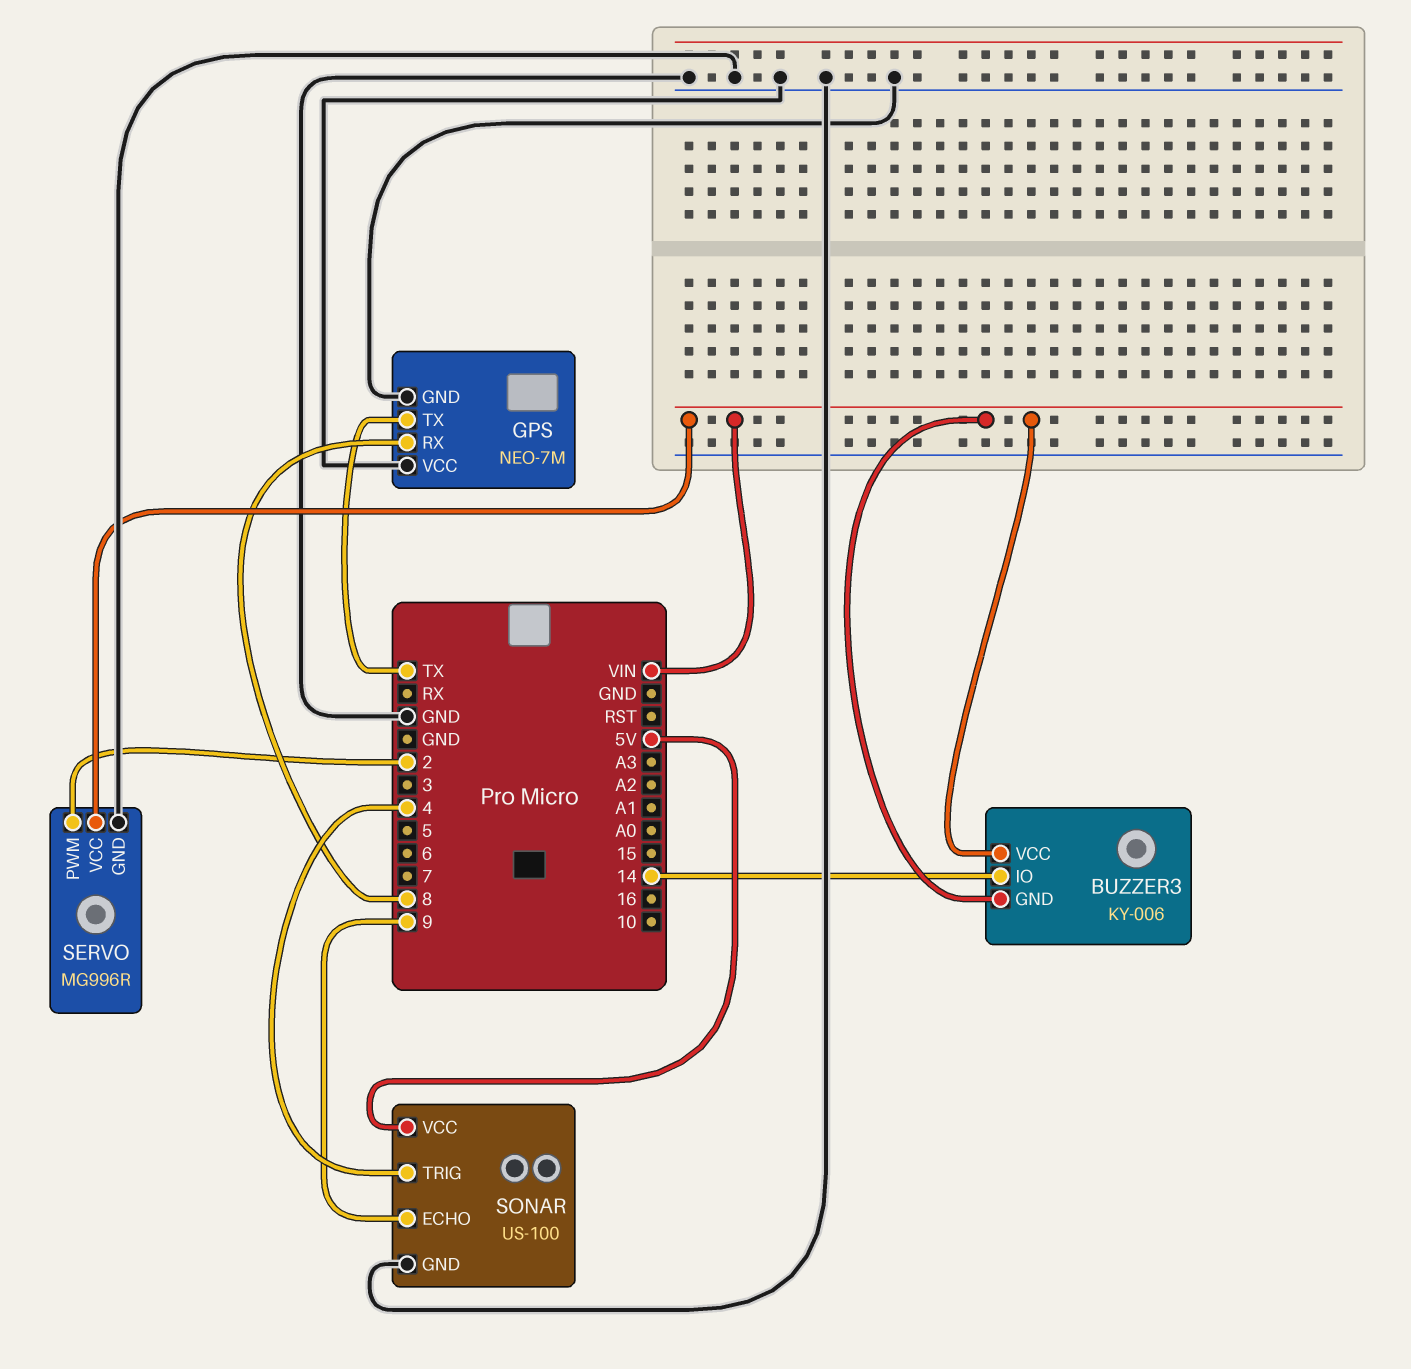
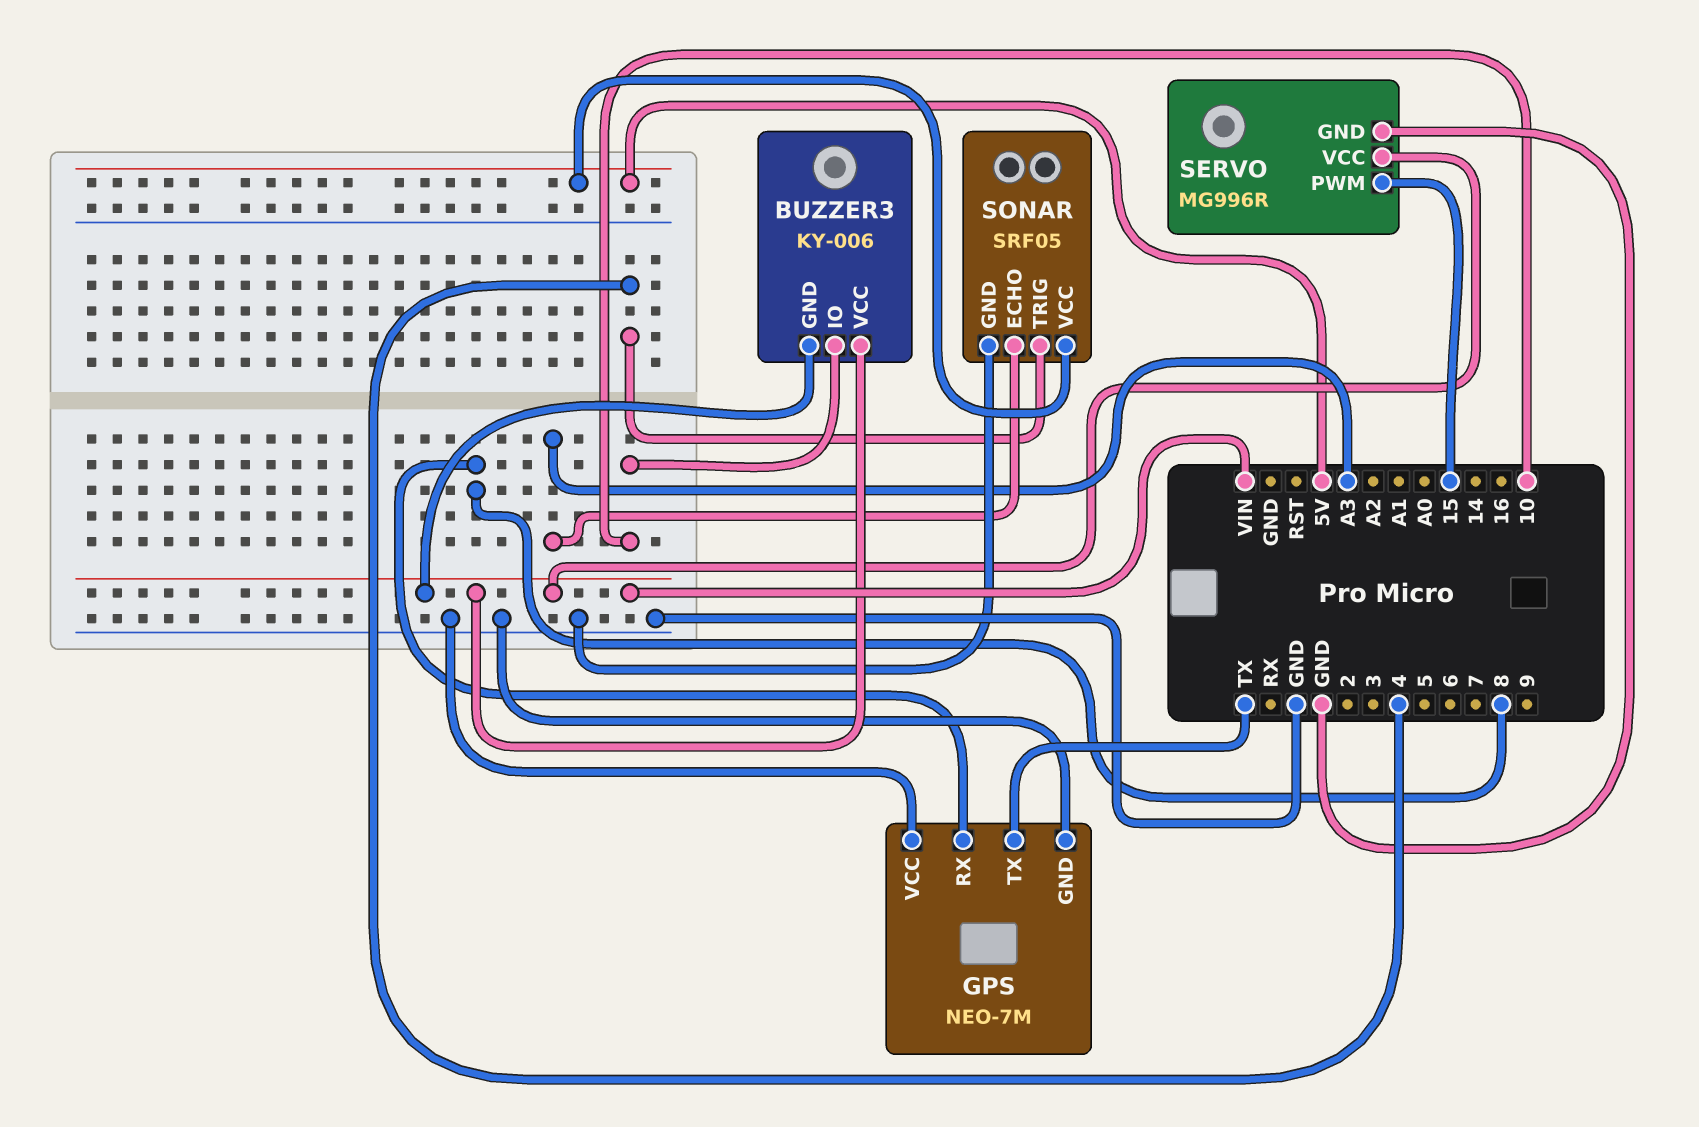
BUZZER3 pin IO: 14 -> 10
SERVO pin PWM: 2 -> 15
SONAR: US-100 -> SRF05
SONAR pin ECHO: 9 -> A3

